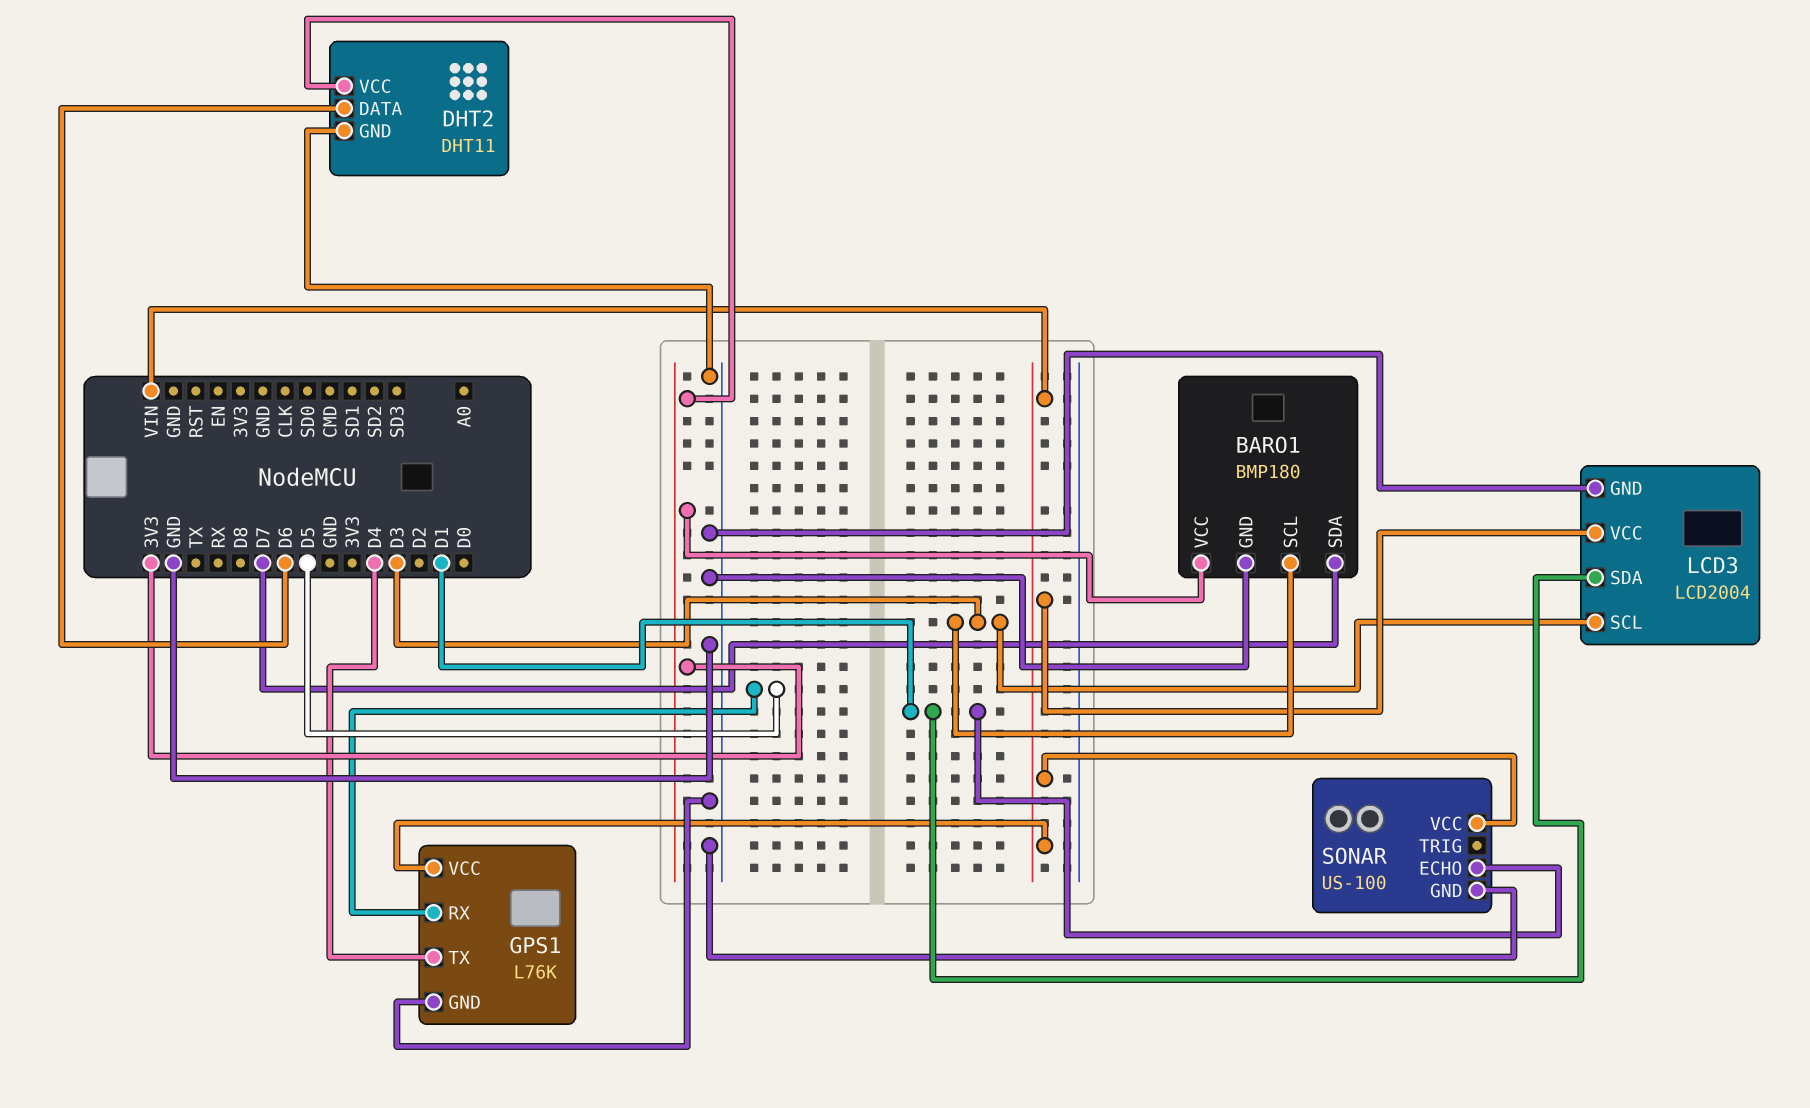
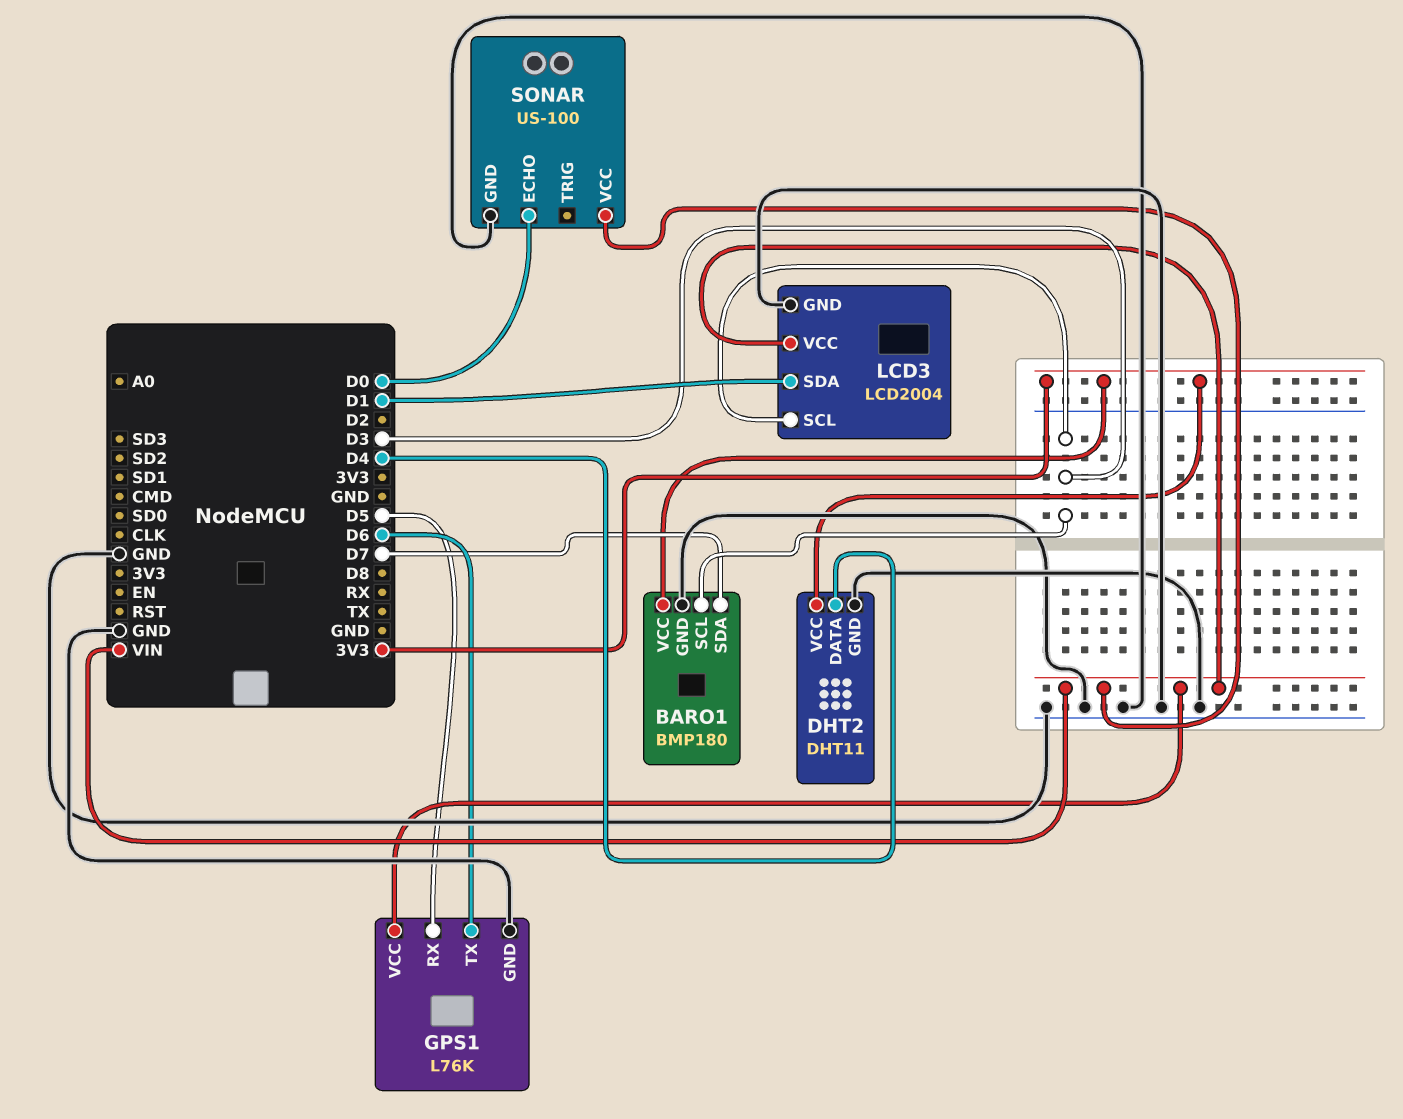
DHT2 pin DATA: D6 -> D4
GPS1 pin TX: D4 -> D6
SONAR pin ECHO: D1 -> D0

